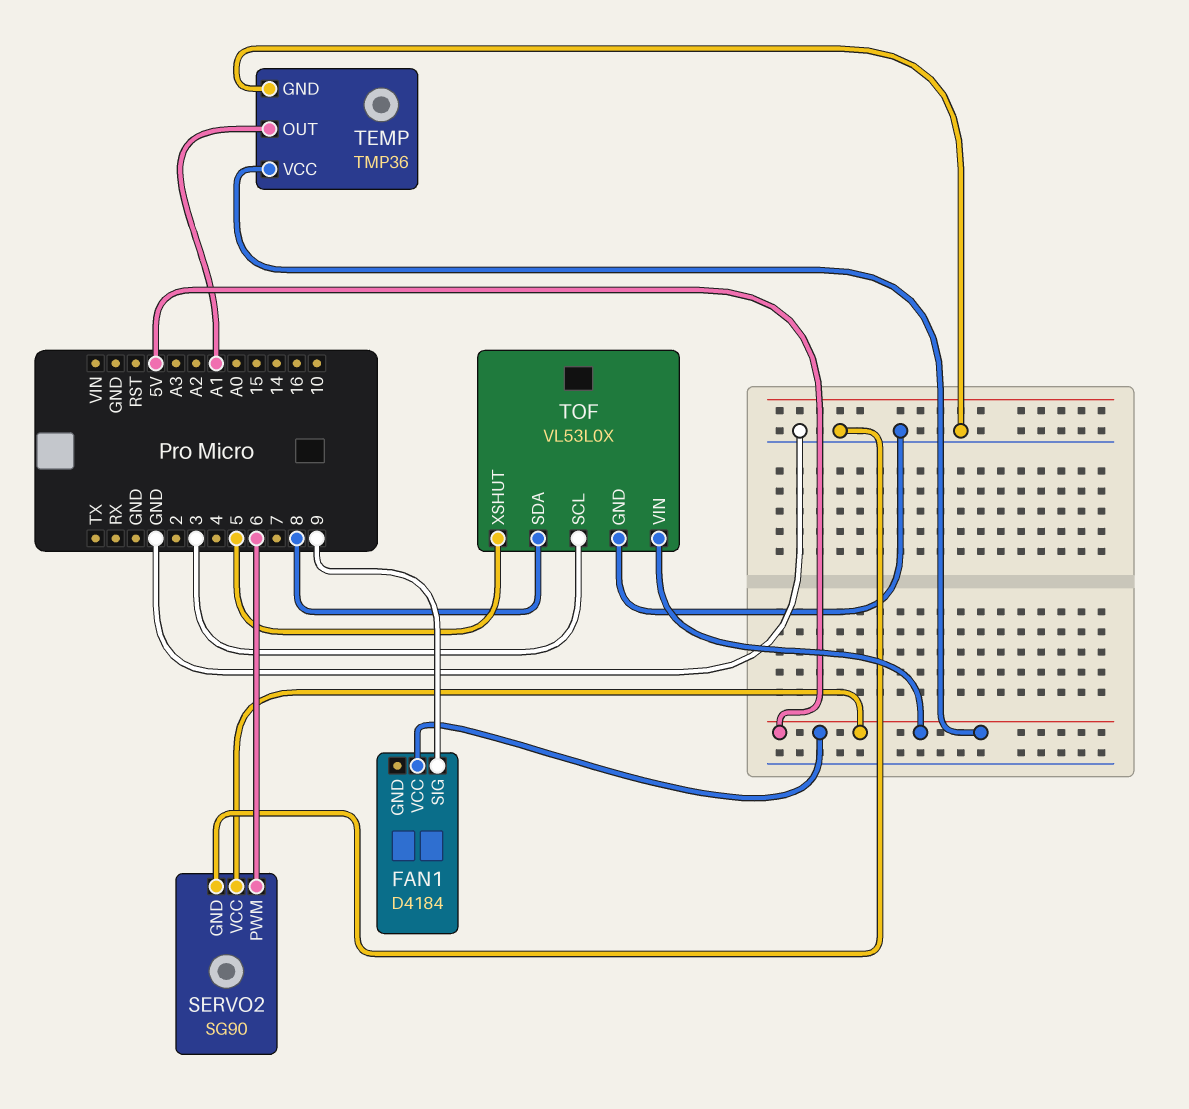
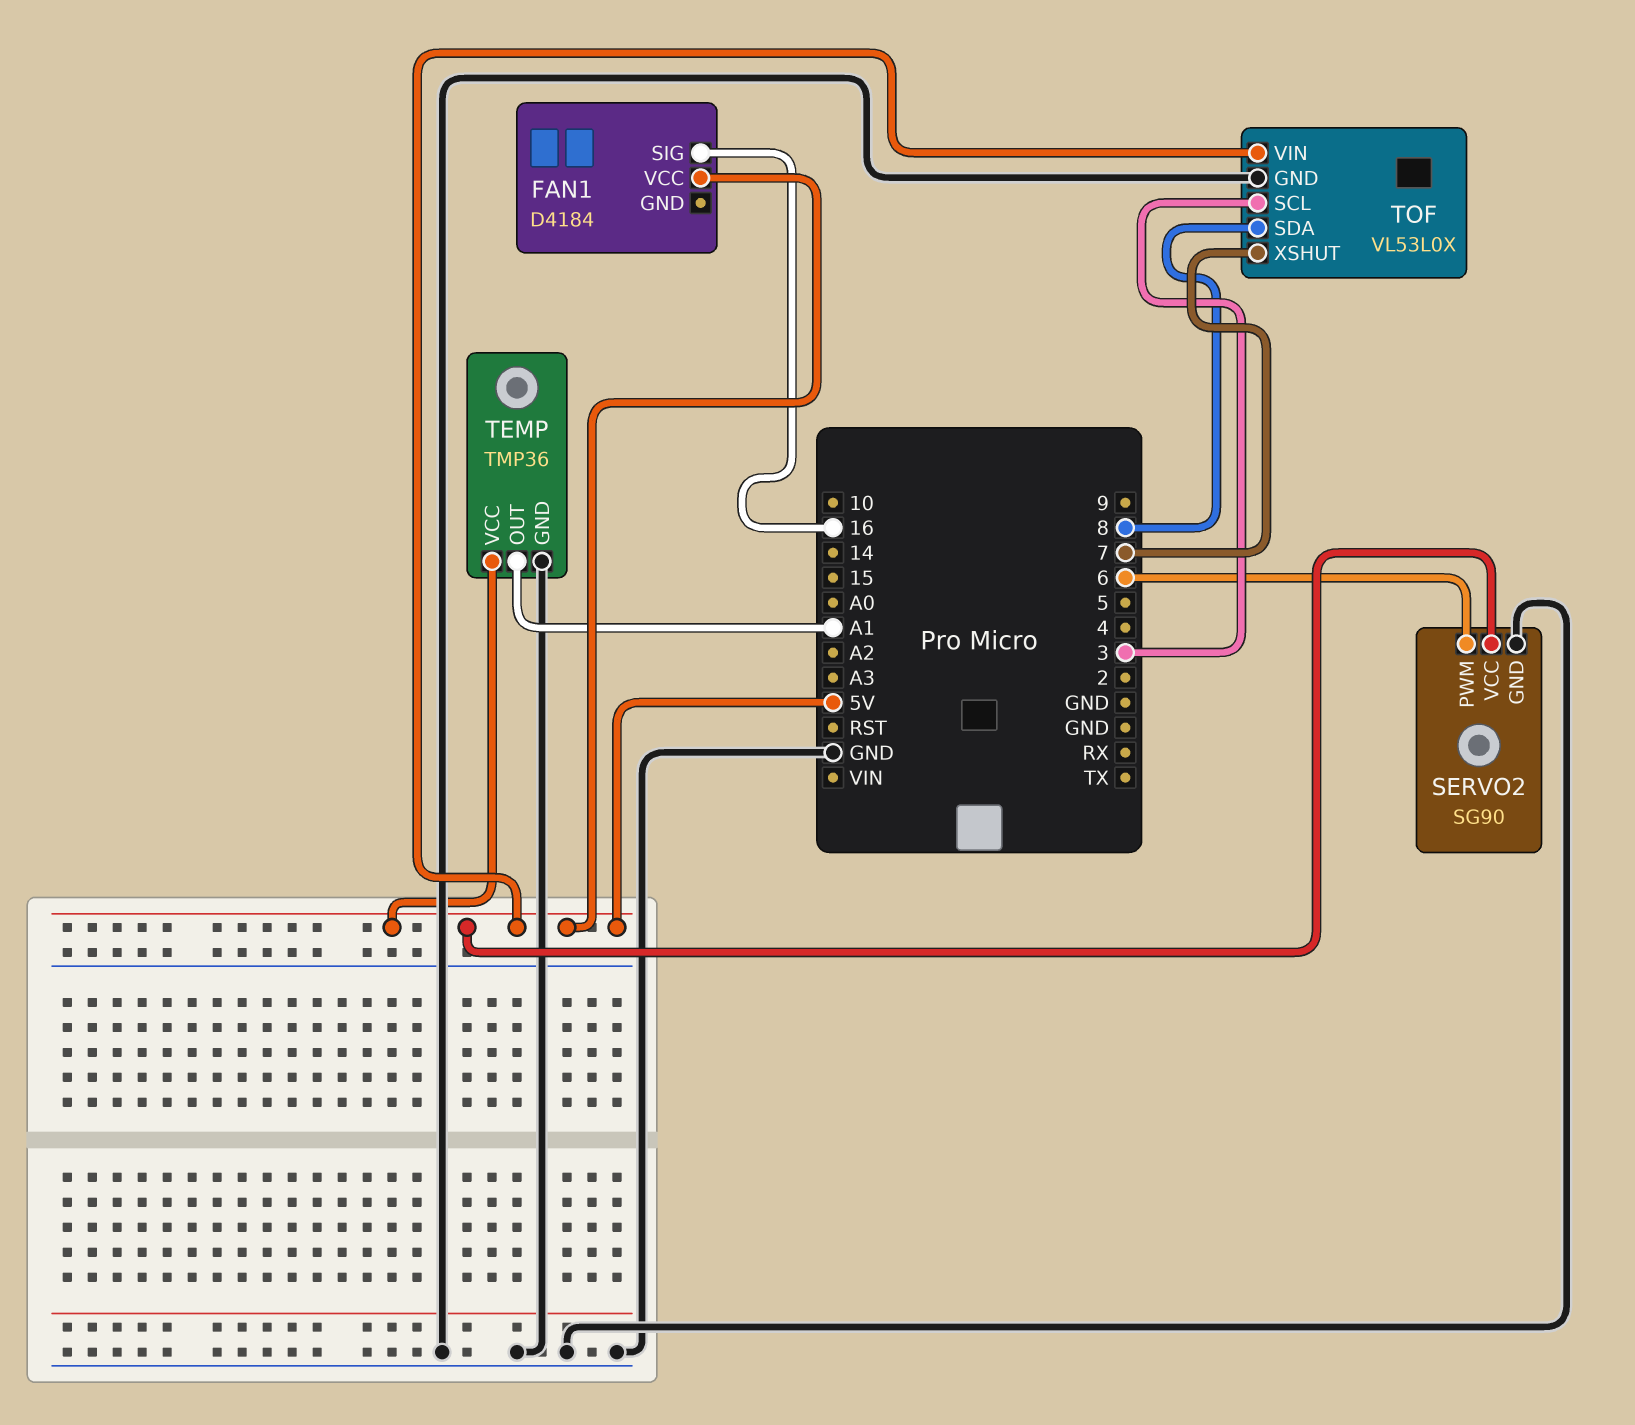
FAN1 pin SIG: 9 -> 16
TOF pin XSHUT: 5 -> 7

